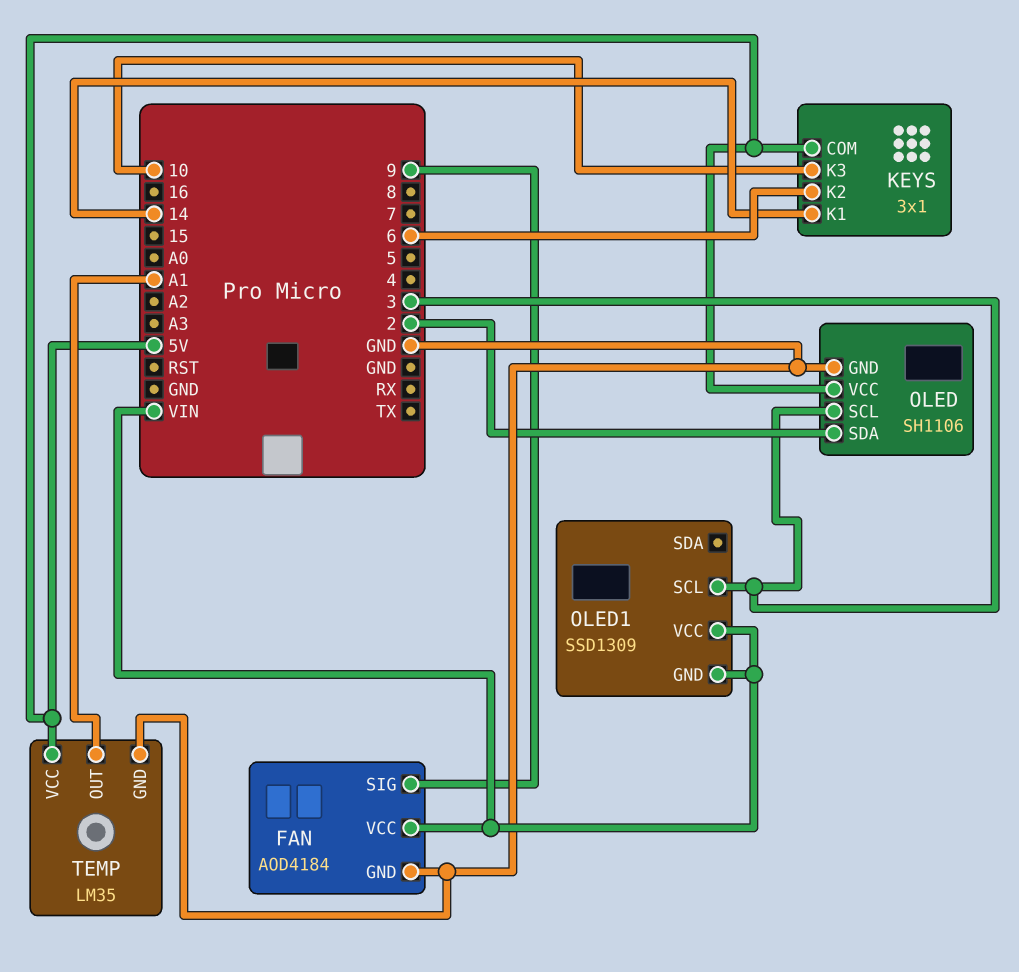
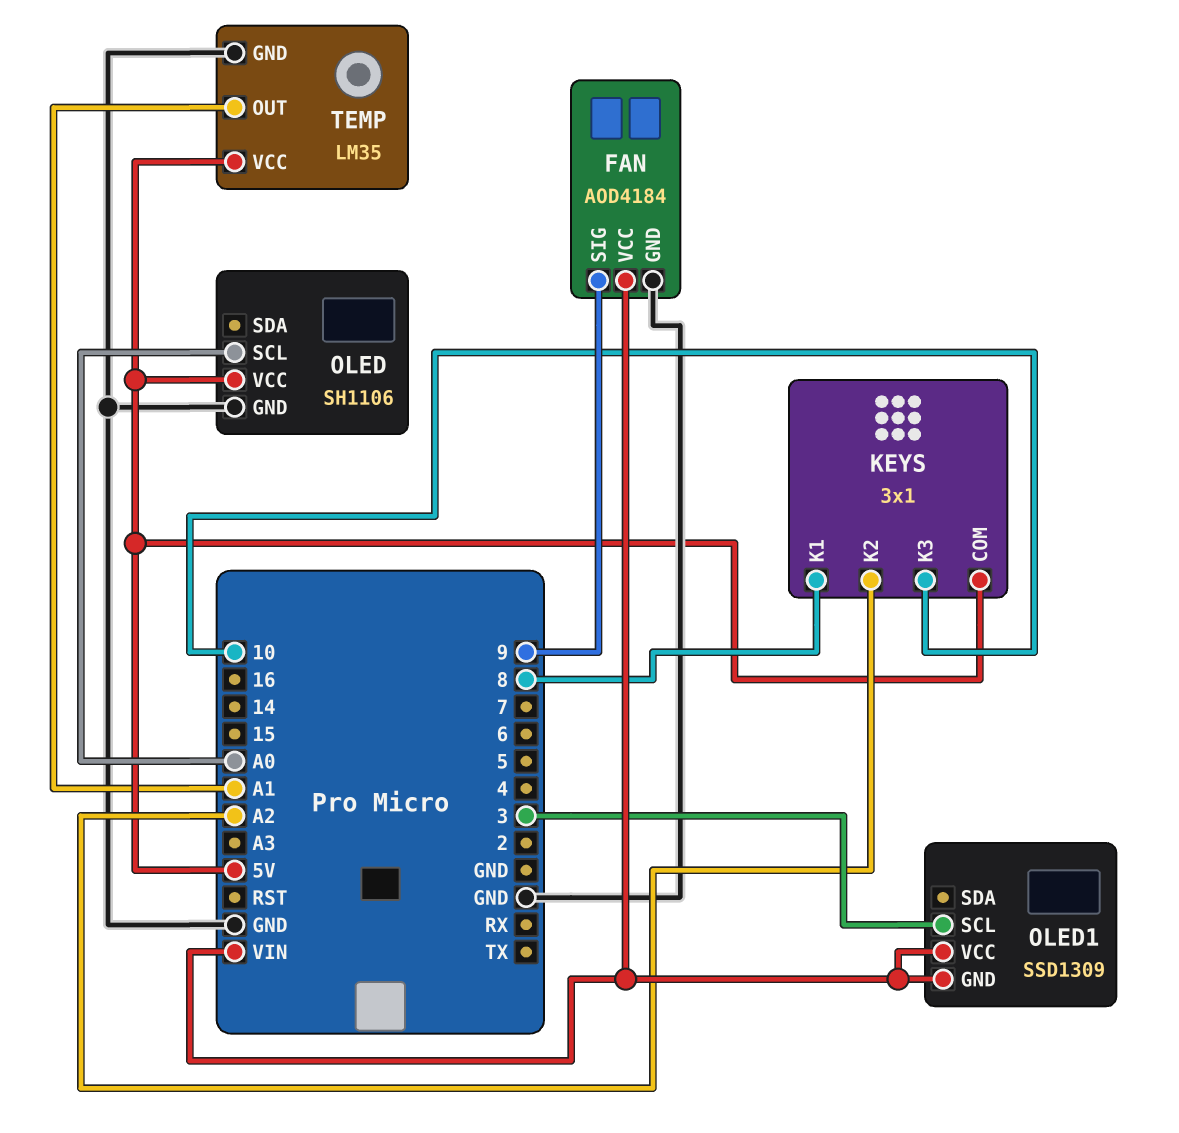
KEYS pin K1: 14 -> 8
KEYS pin K2: 6 -> A2
OLED pin SCL: 3 -> A0
OLED pin SDA: 2 -> none

